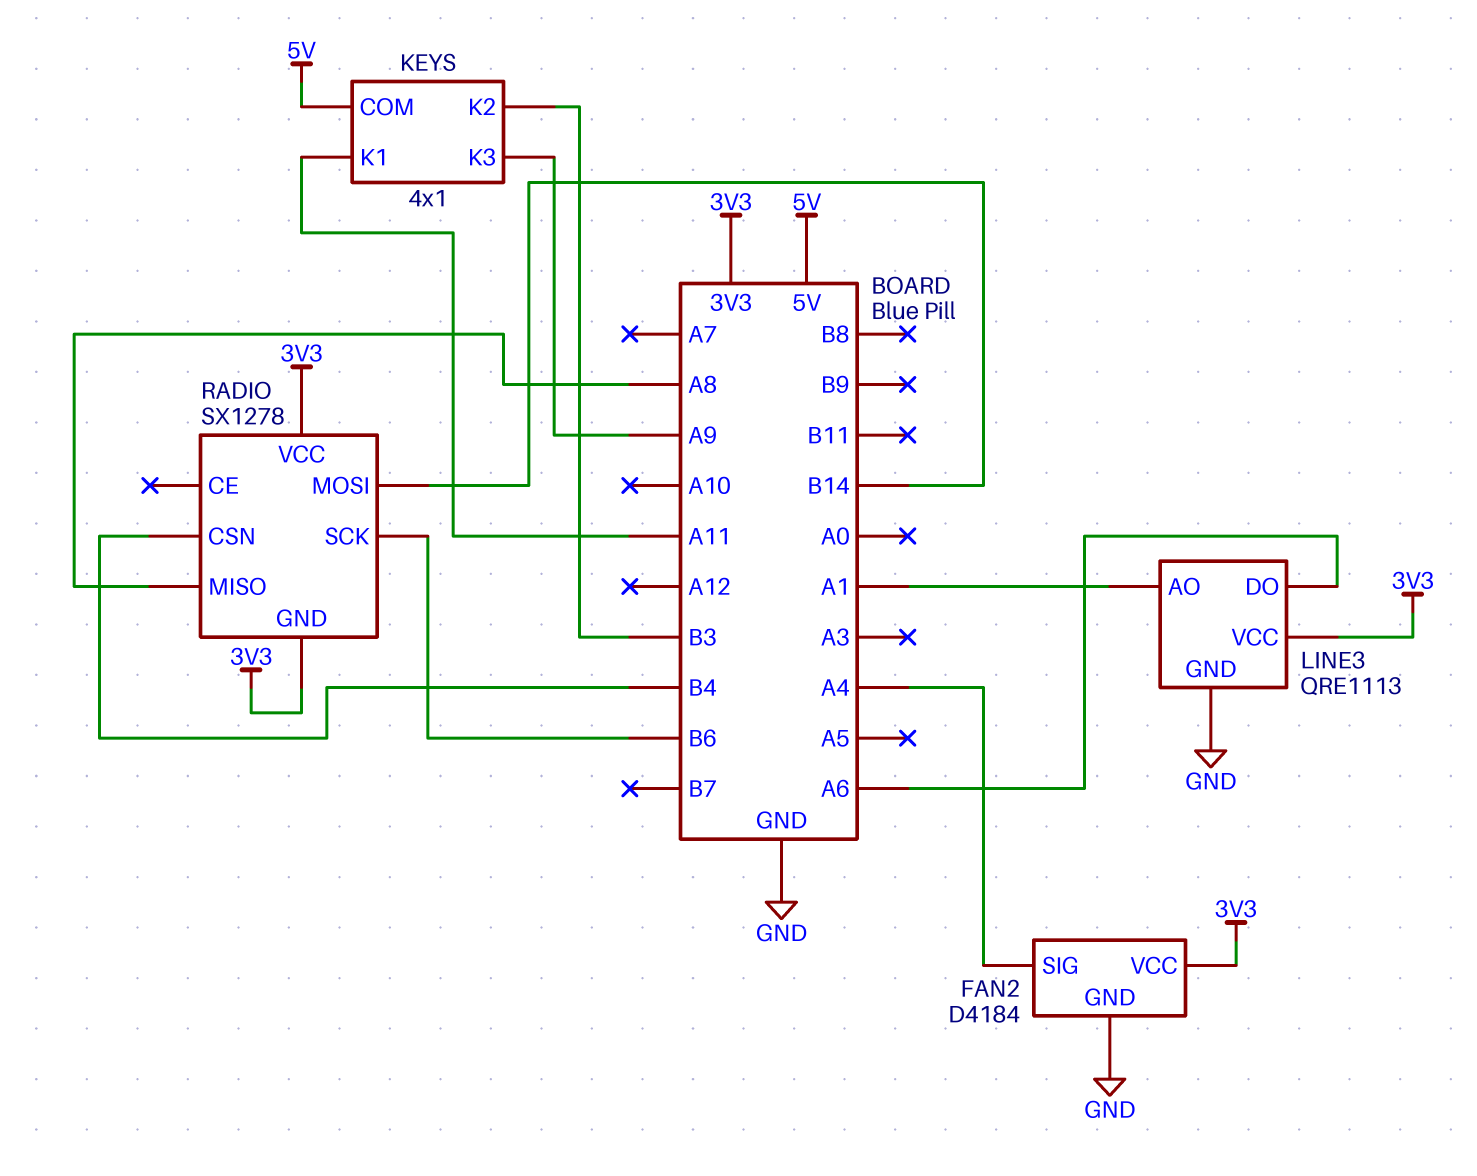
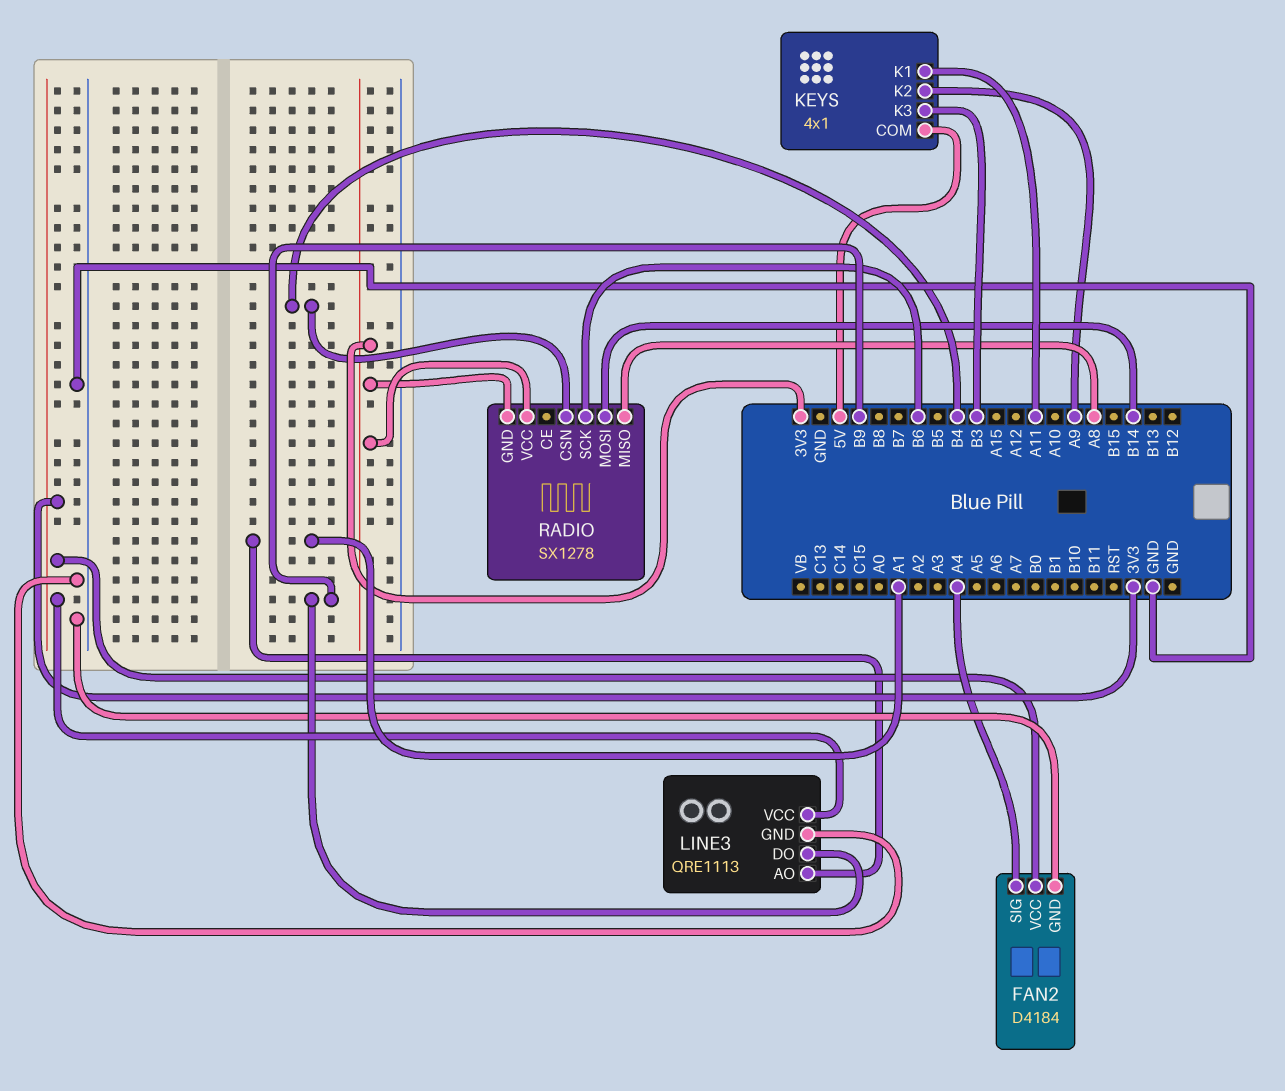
KEYS pin K2: B3 -> A9
KEYS pin K3: A9 -> B3
LINE3 pin DO: A6 -> B9

